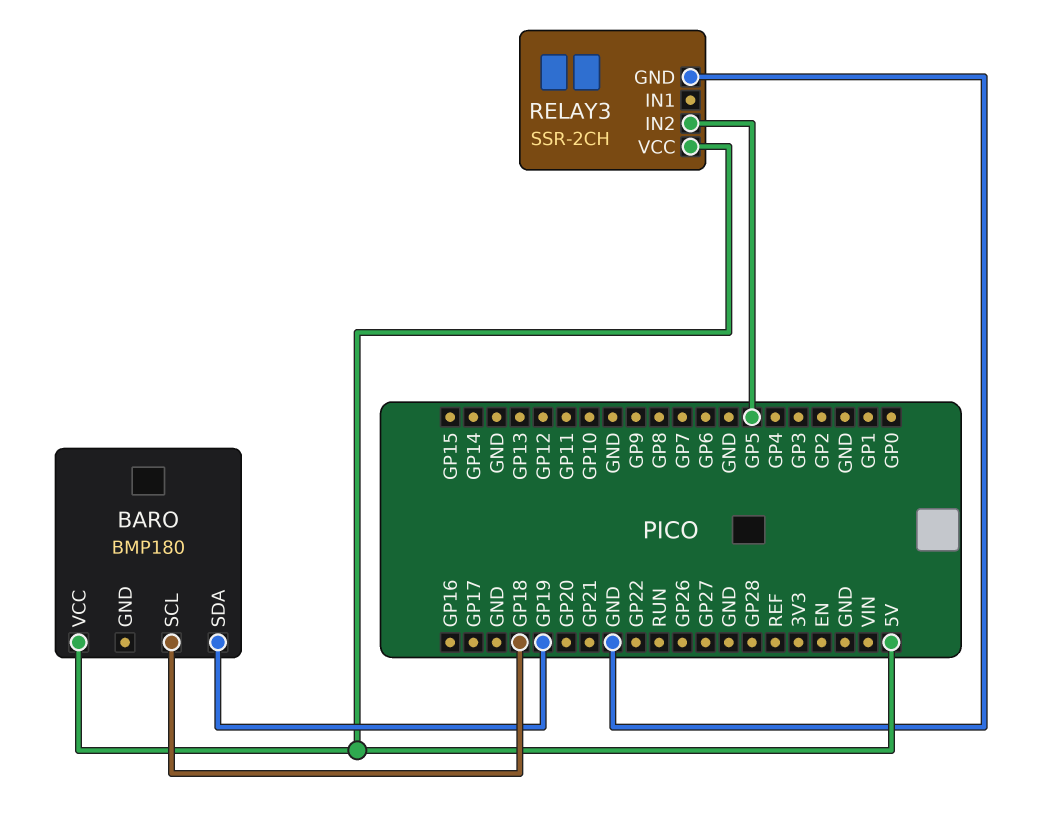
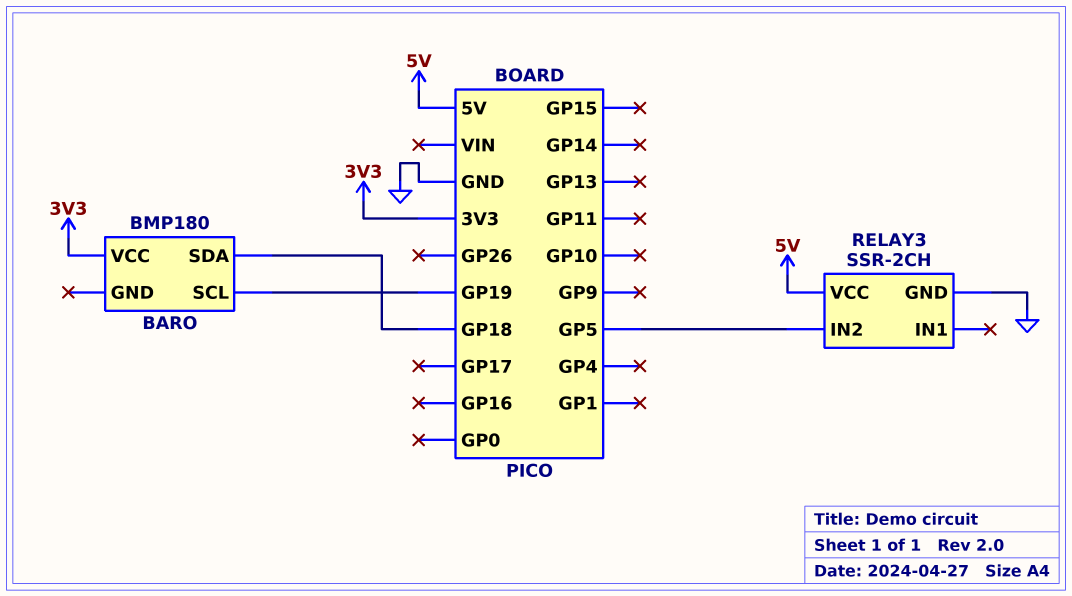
BARO pin SCL: GP18 -> GP19
BARO pin SDA: GP19 -> GP18
BARO pin VCC: 5V -> 3V3

